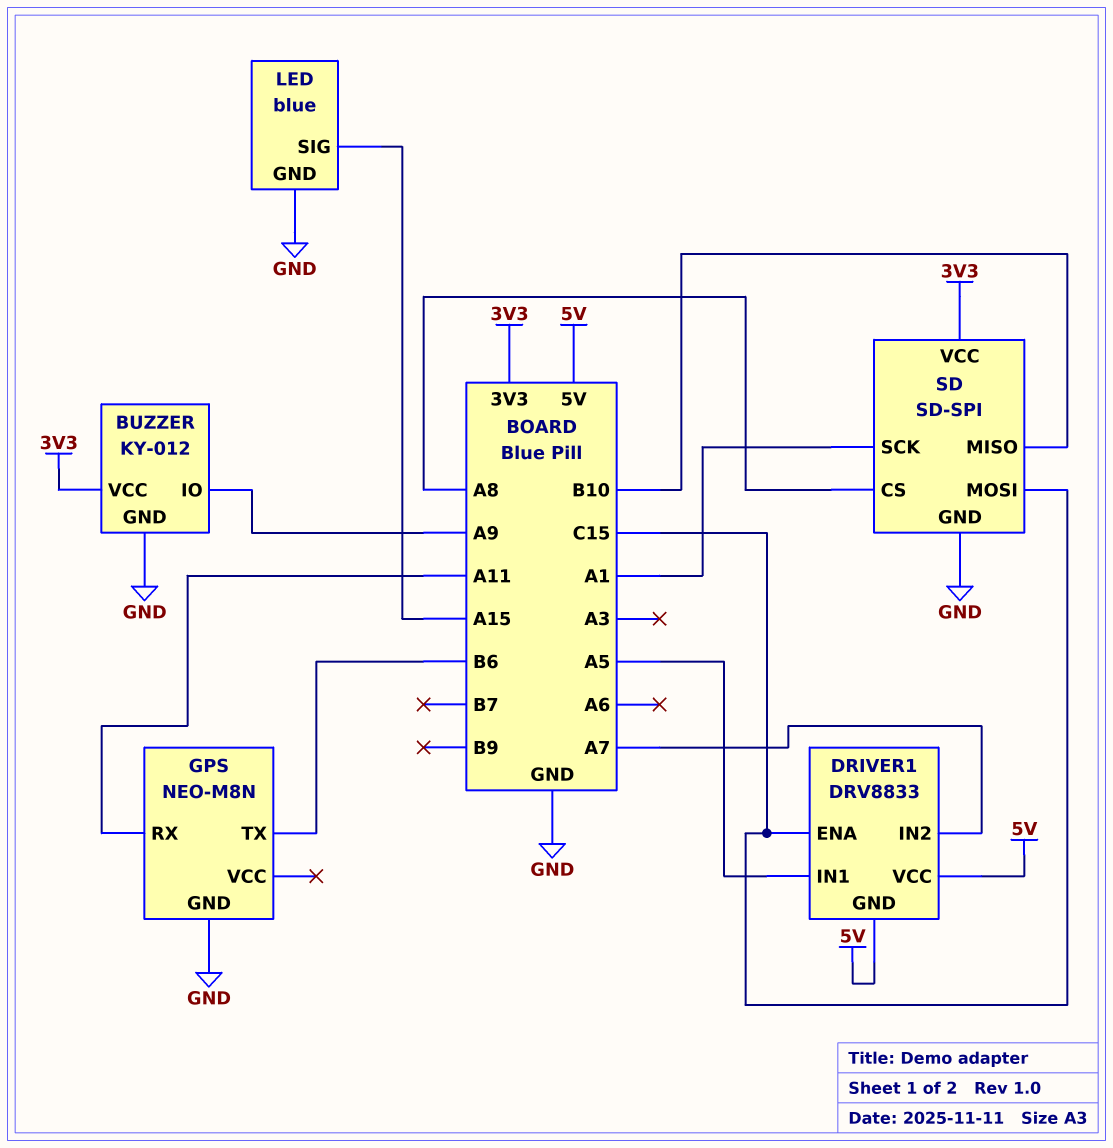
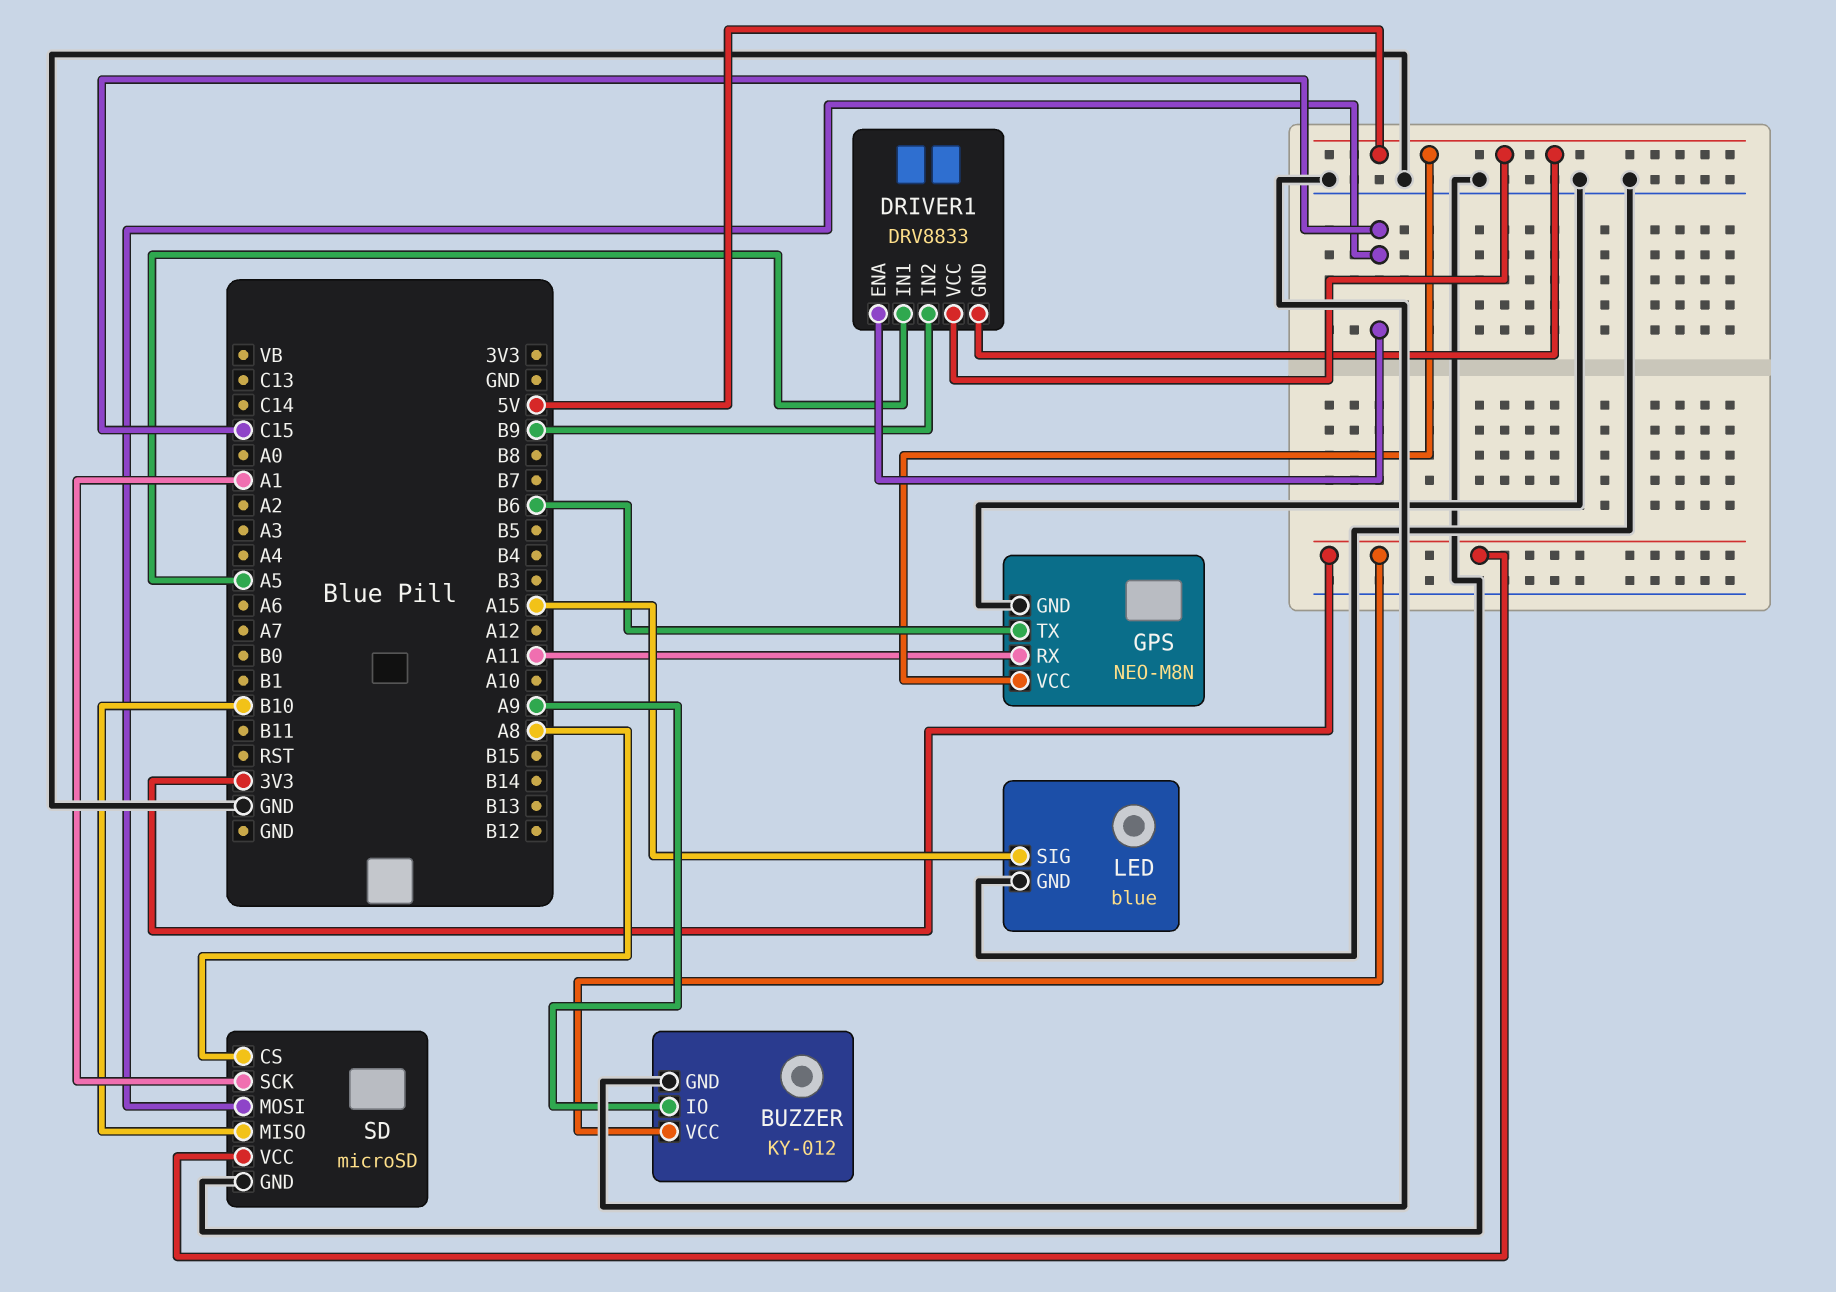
DRIVER1 pin IN2: A7 -> B9
GPS pin VCC: none -> 5V
SD: SD-SPI -> microSD

